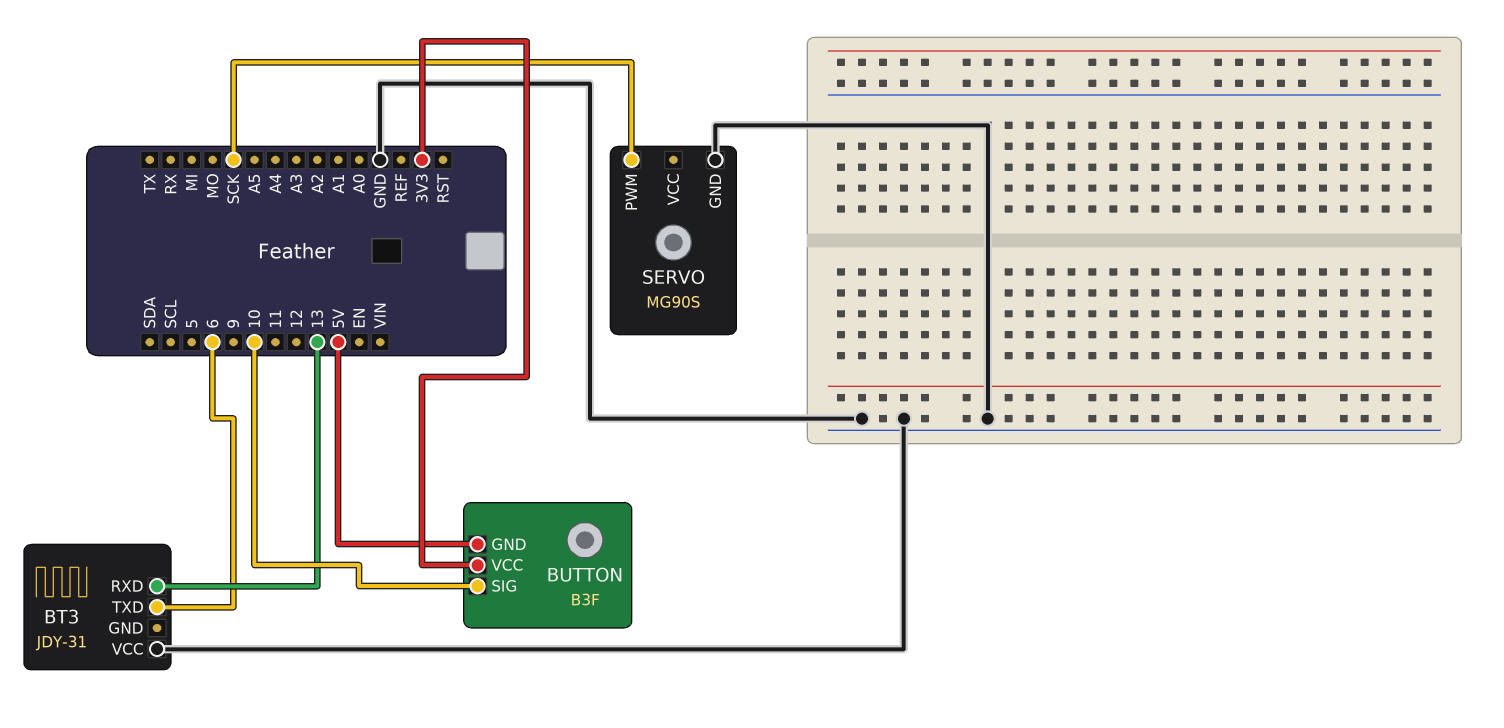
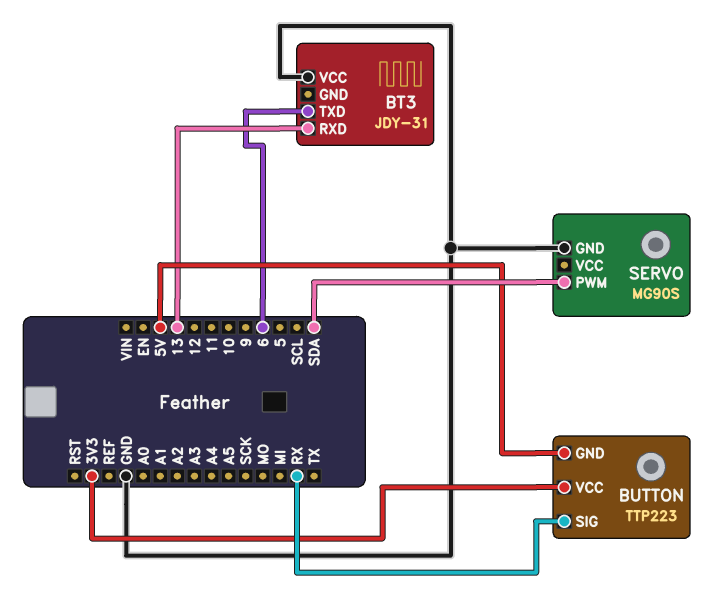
BUTTON: B3F -> TTP223
BUTTON pin SIG: 10 -> RX
SERVO pin PWM: SCK -> SDA

